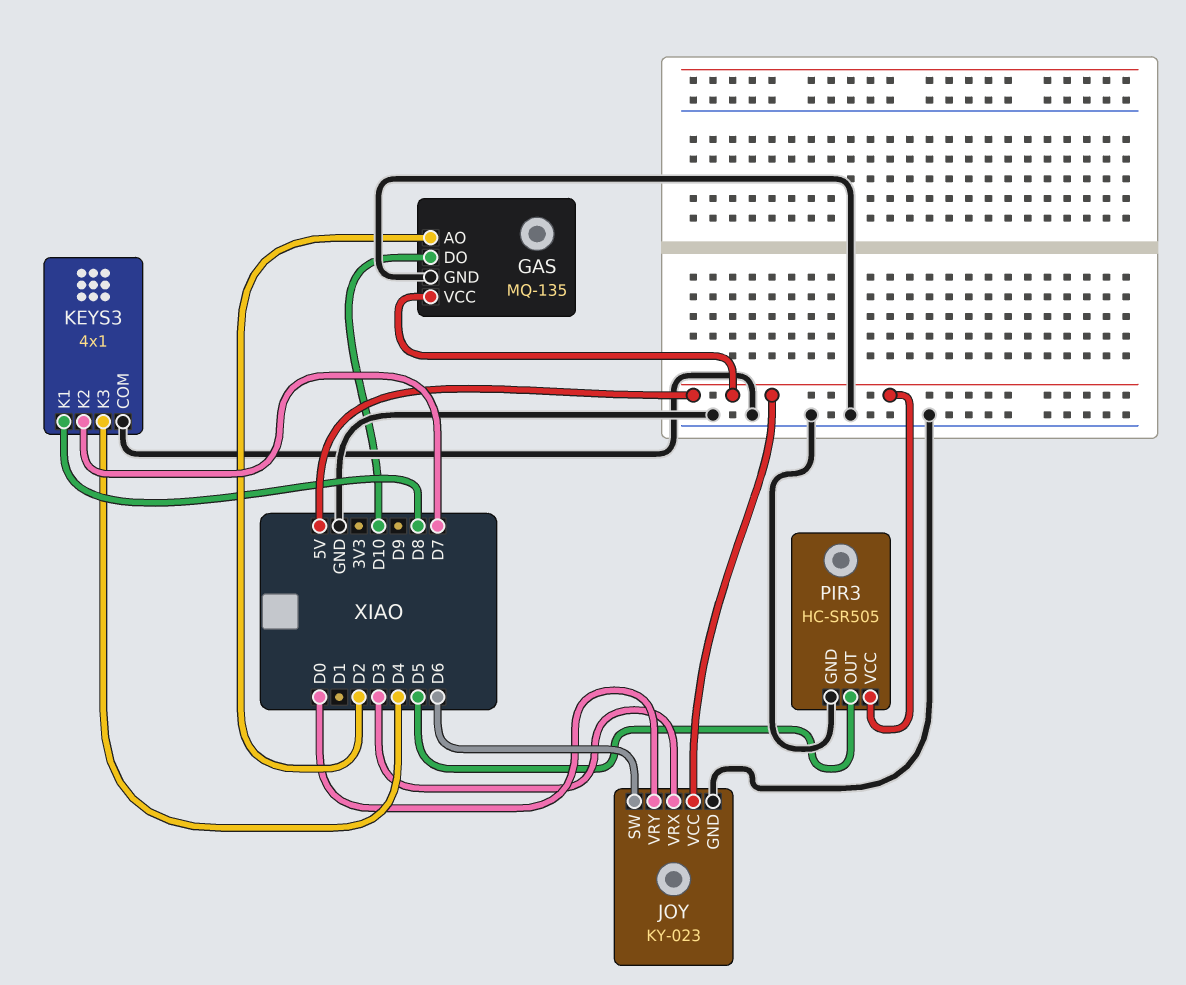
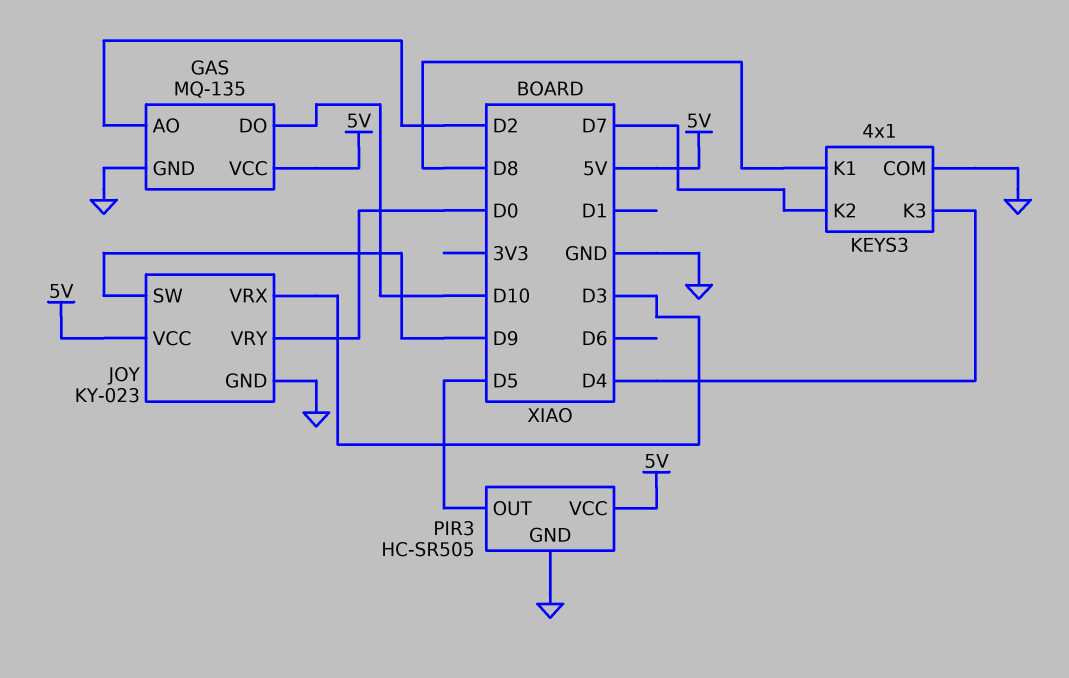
JOY pin SW: D6 -> D9

